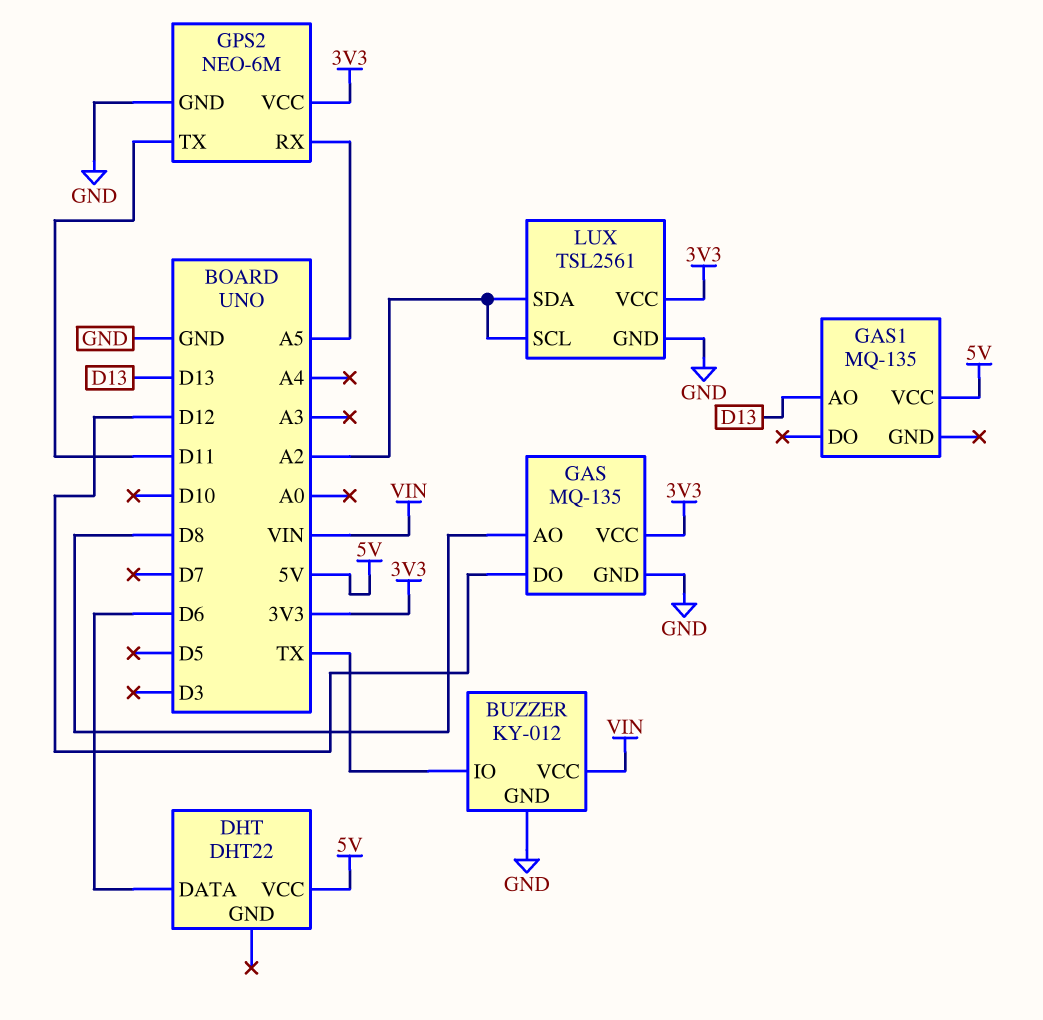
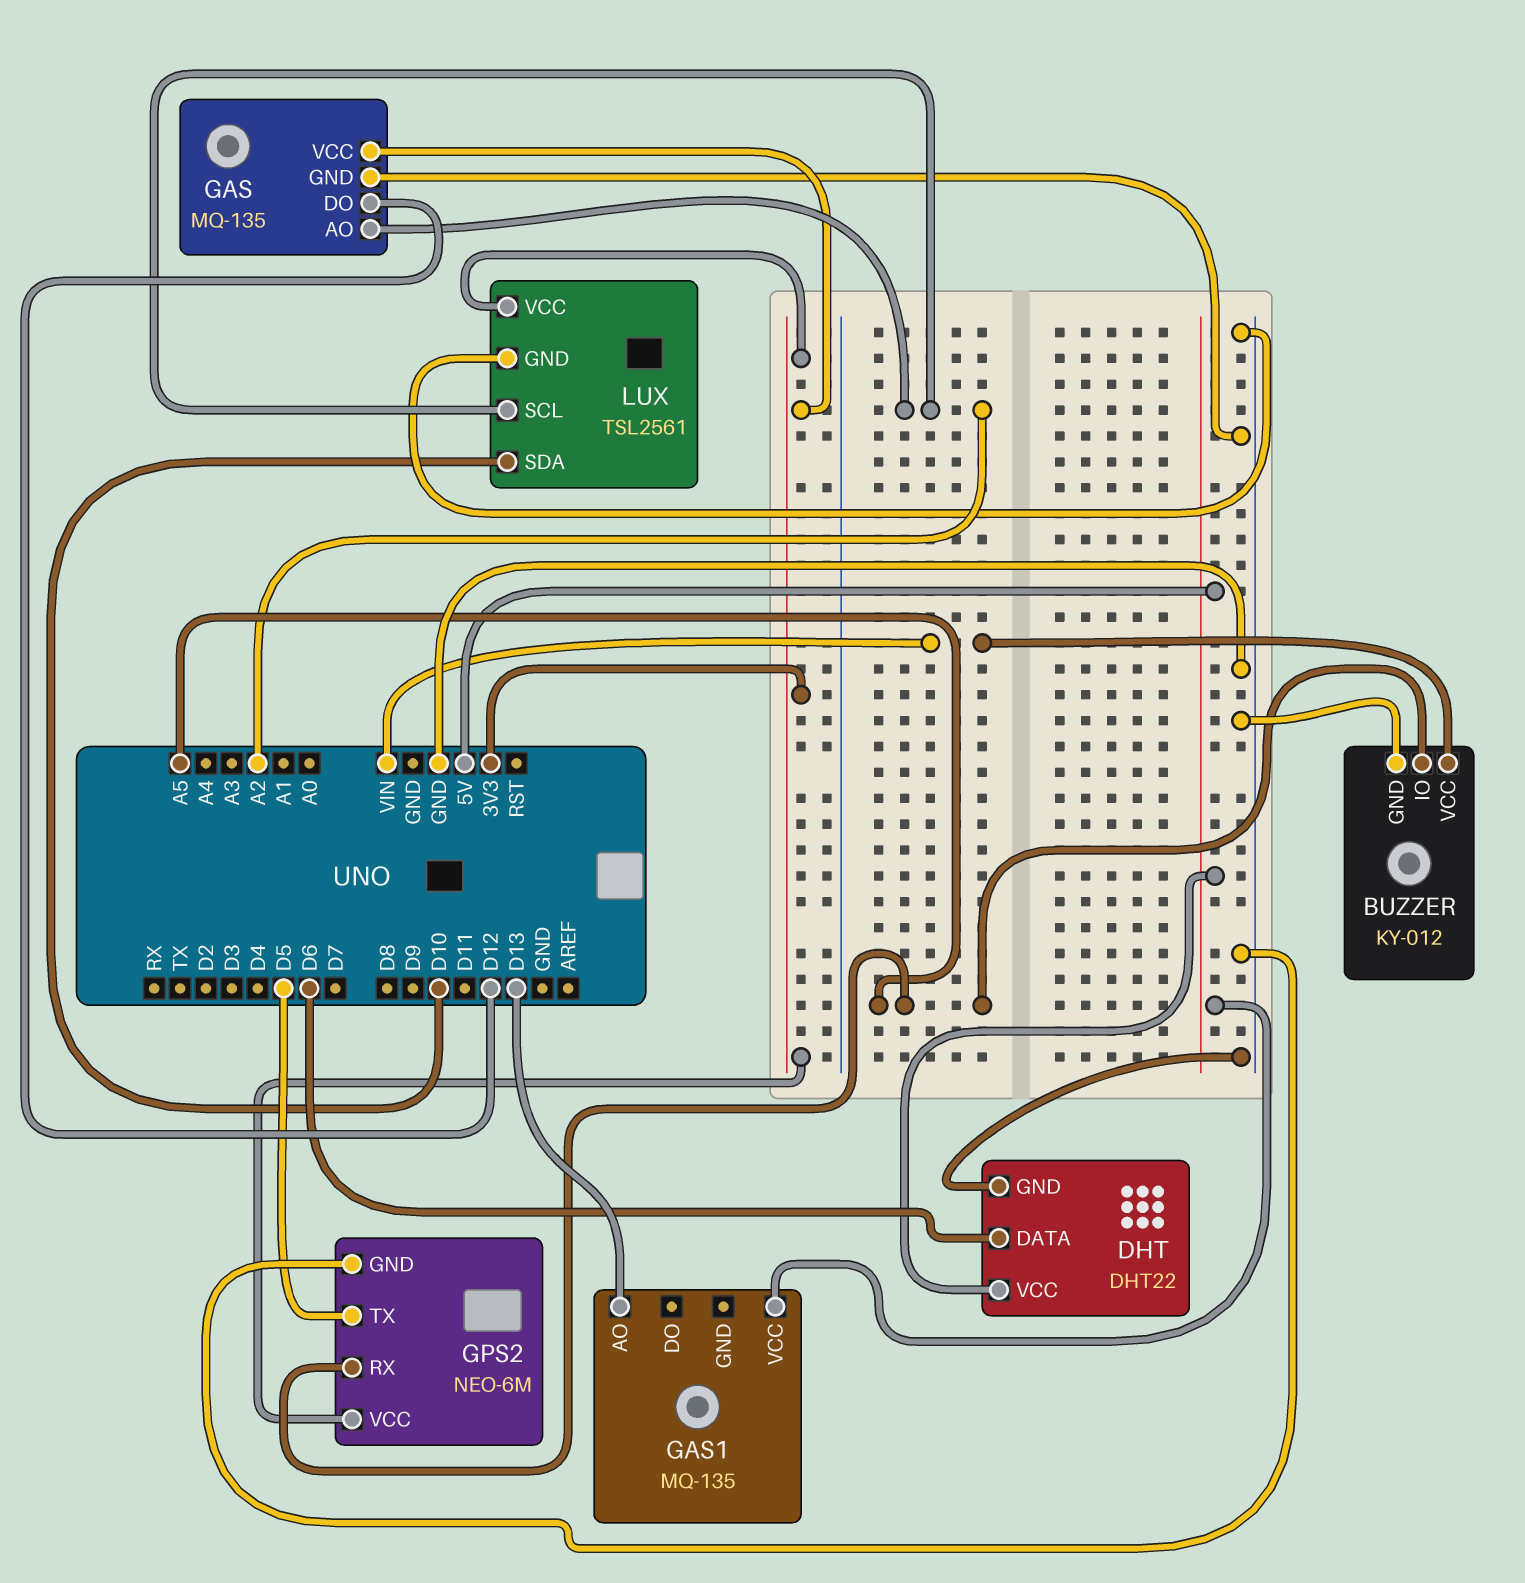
BUZZER pin IO: TX -> A5
DHT pin GND: none -> GND
GAS pin AO: D8 -> A2
GPS2 pin TX: D11 -> D5
LUX pin SDA: A2 -> D10

